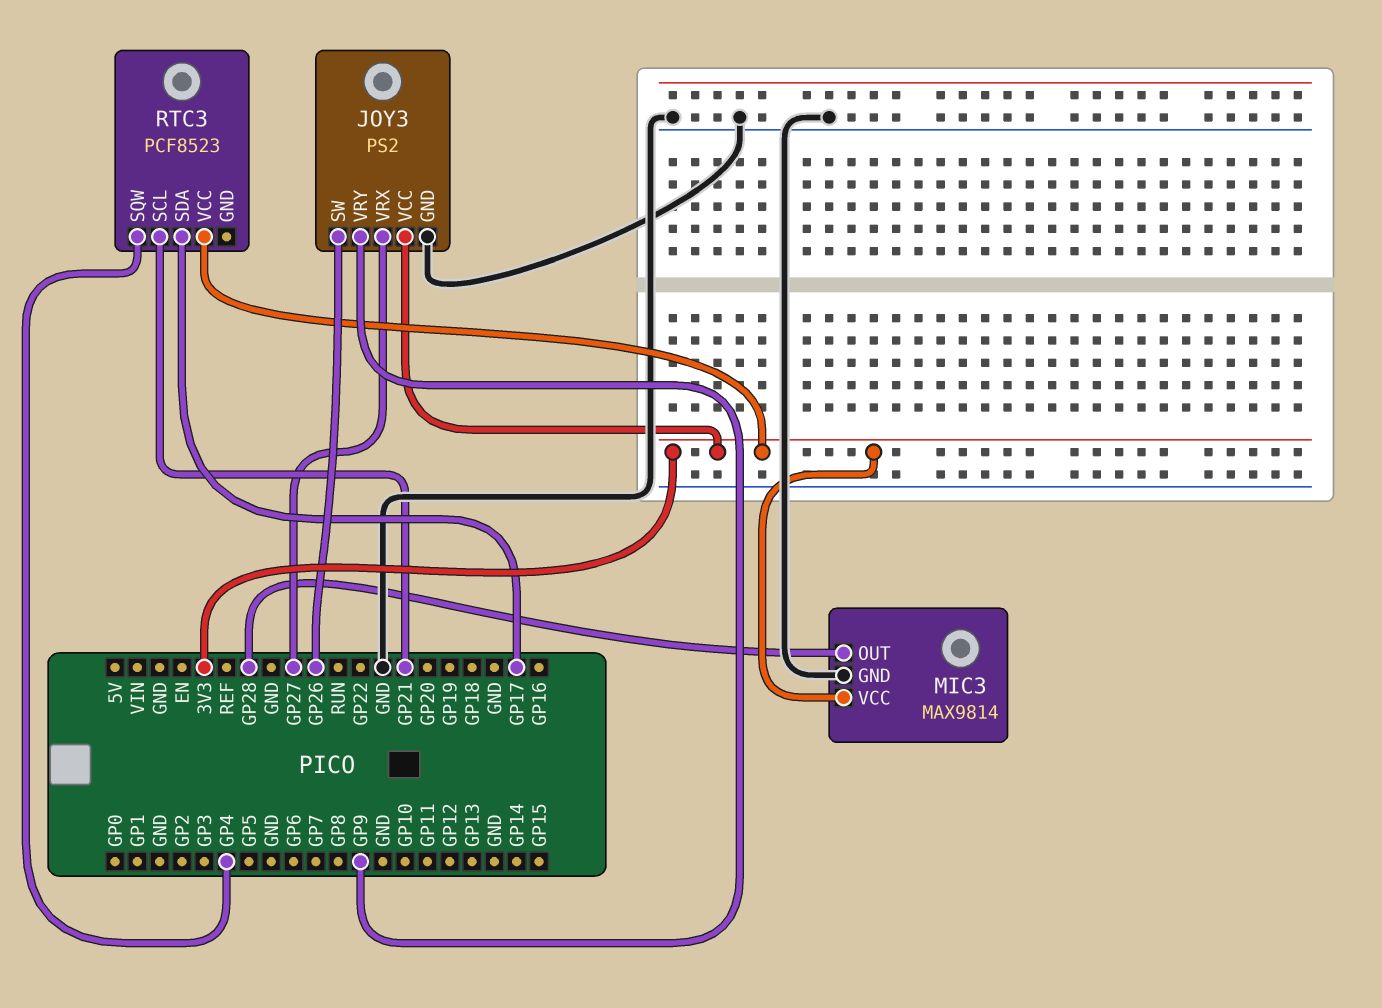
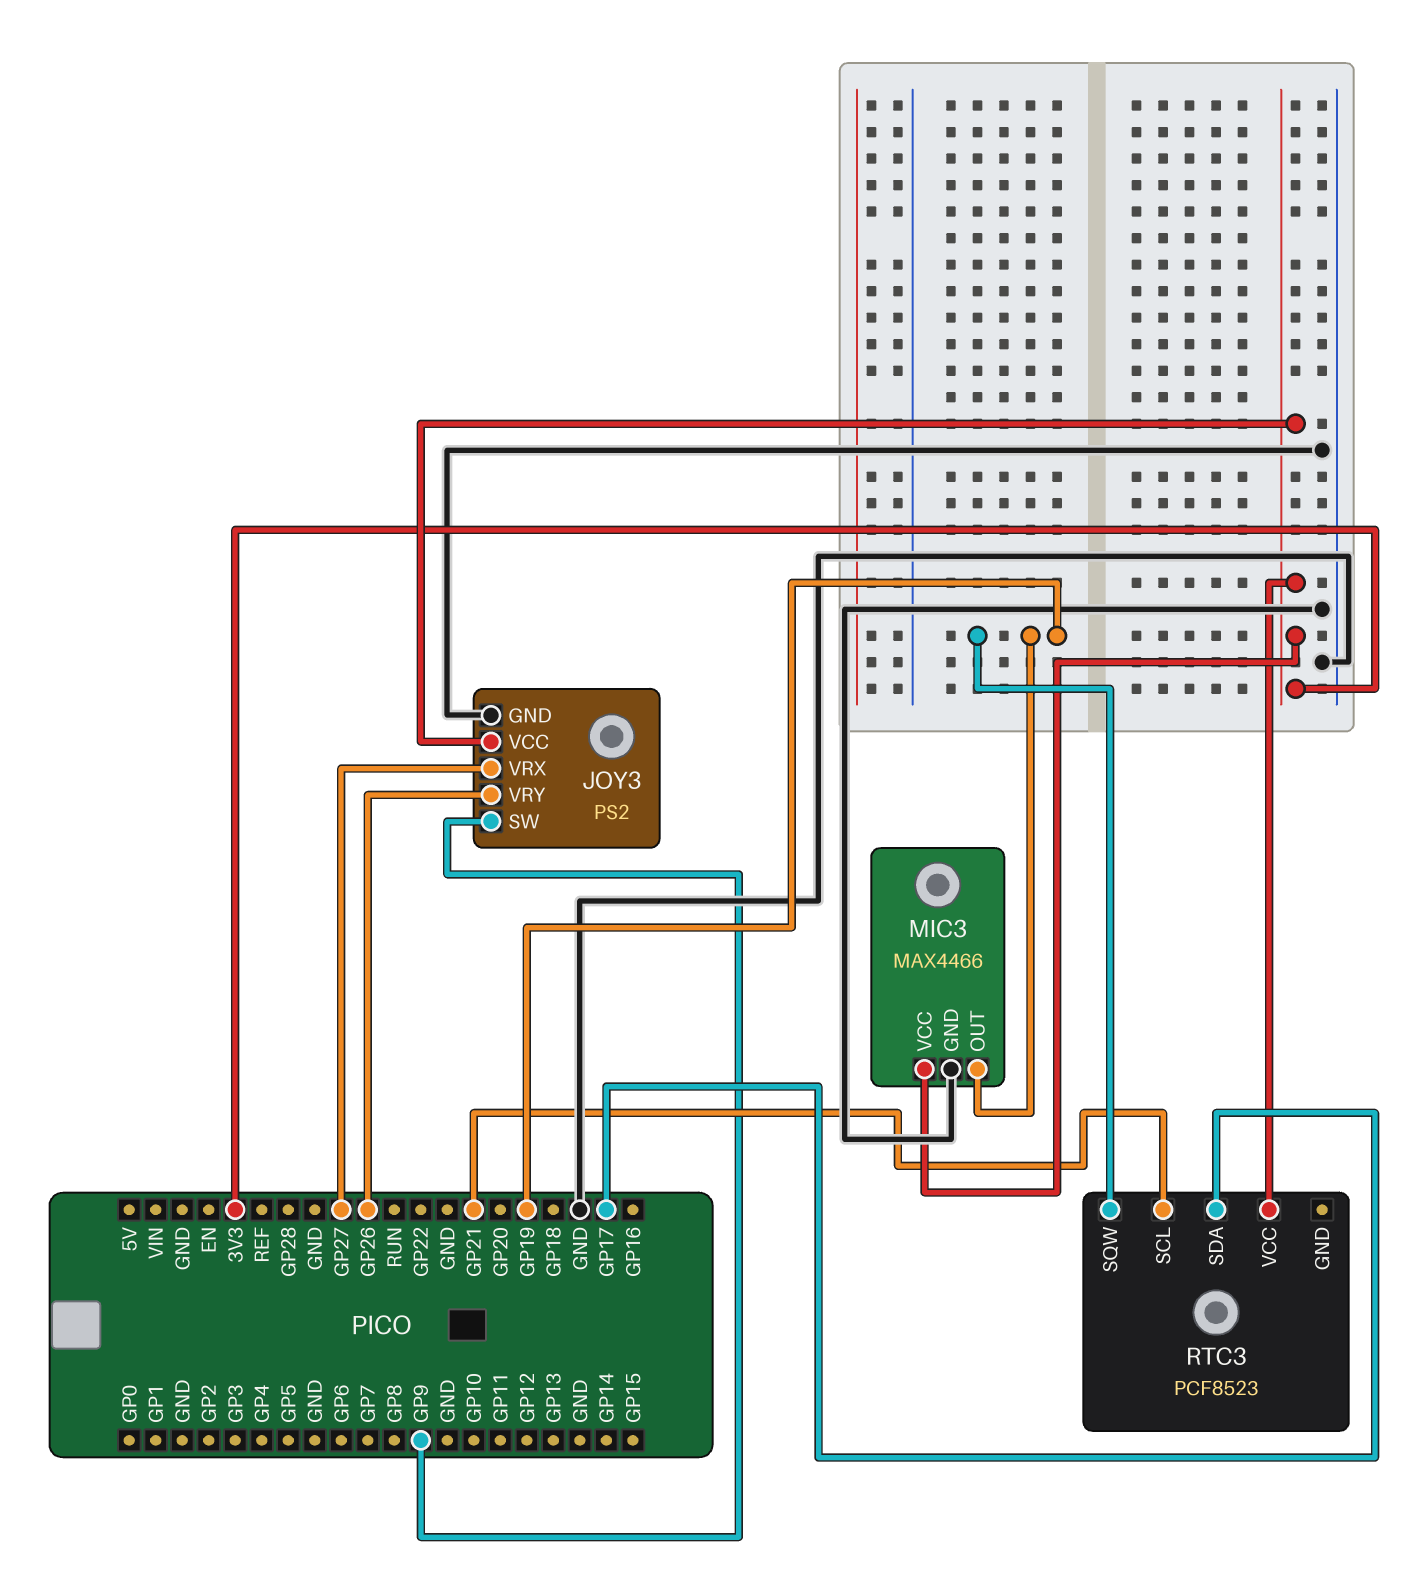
JOY3 pin SW: GP26 -> GP9
JOY3 pin VRY: GP9 -> GP26
MIC3: MAX9814 -> MAX4466
MIC3 pin OUT: GP28 -> GP19
RTC3 pin SQW: GP4 -> GP19

